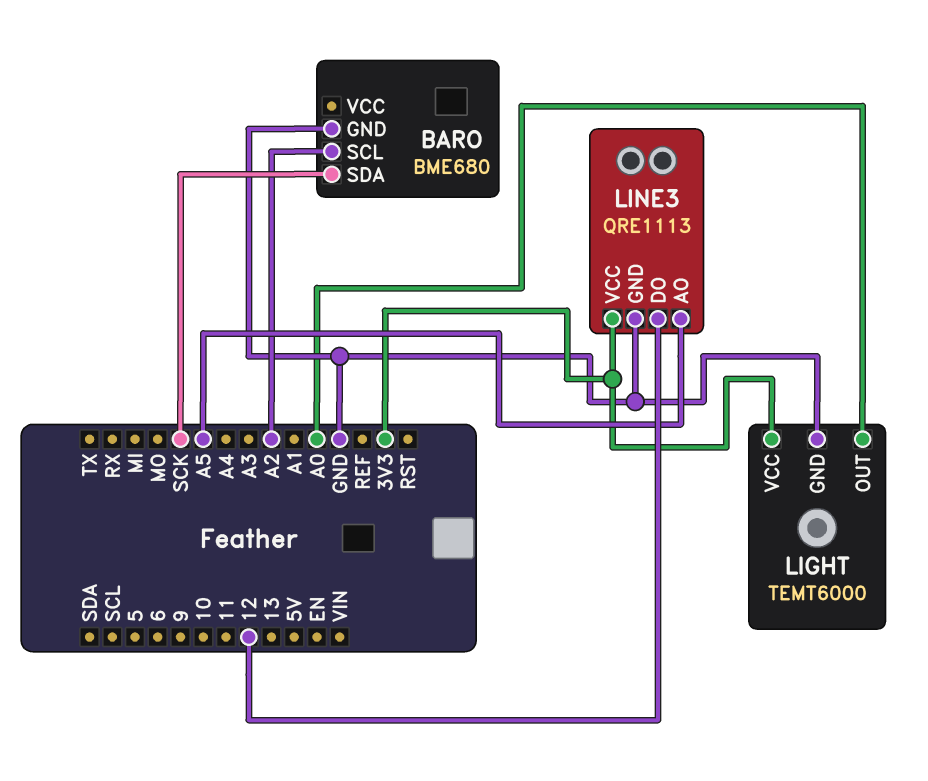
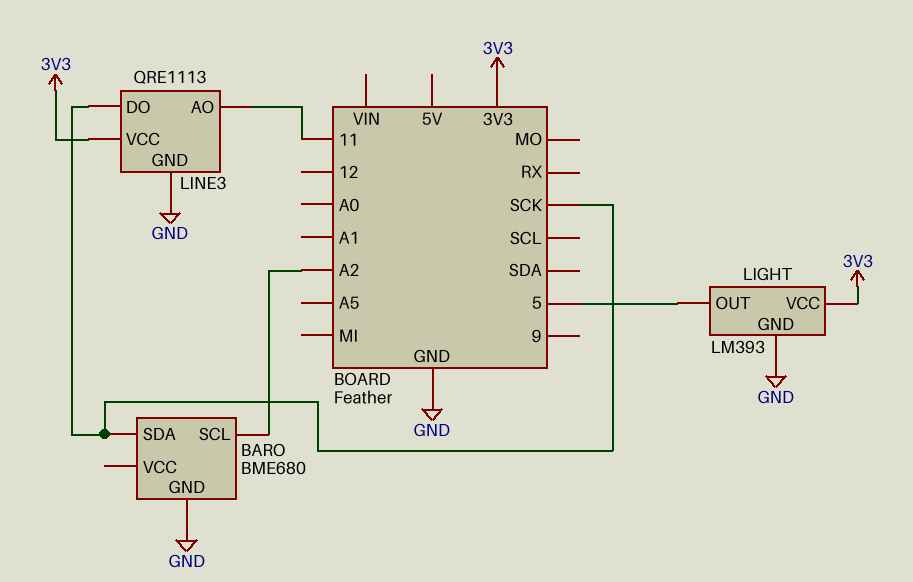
LIGHT: TEMT6000 -> LM393
LIGHT pin OUT: A0 -> 5
LINE3 pin AO: A5 -> 11
LINE3 pin DO: 12 -> SCK

